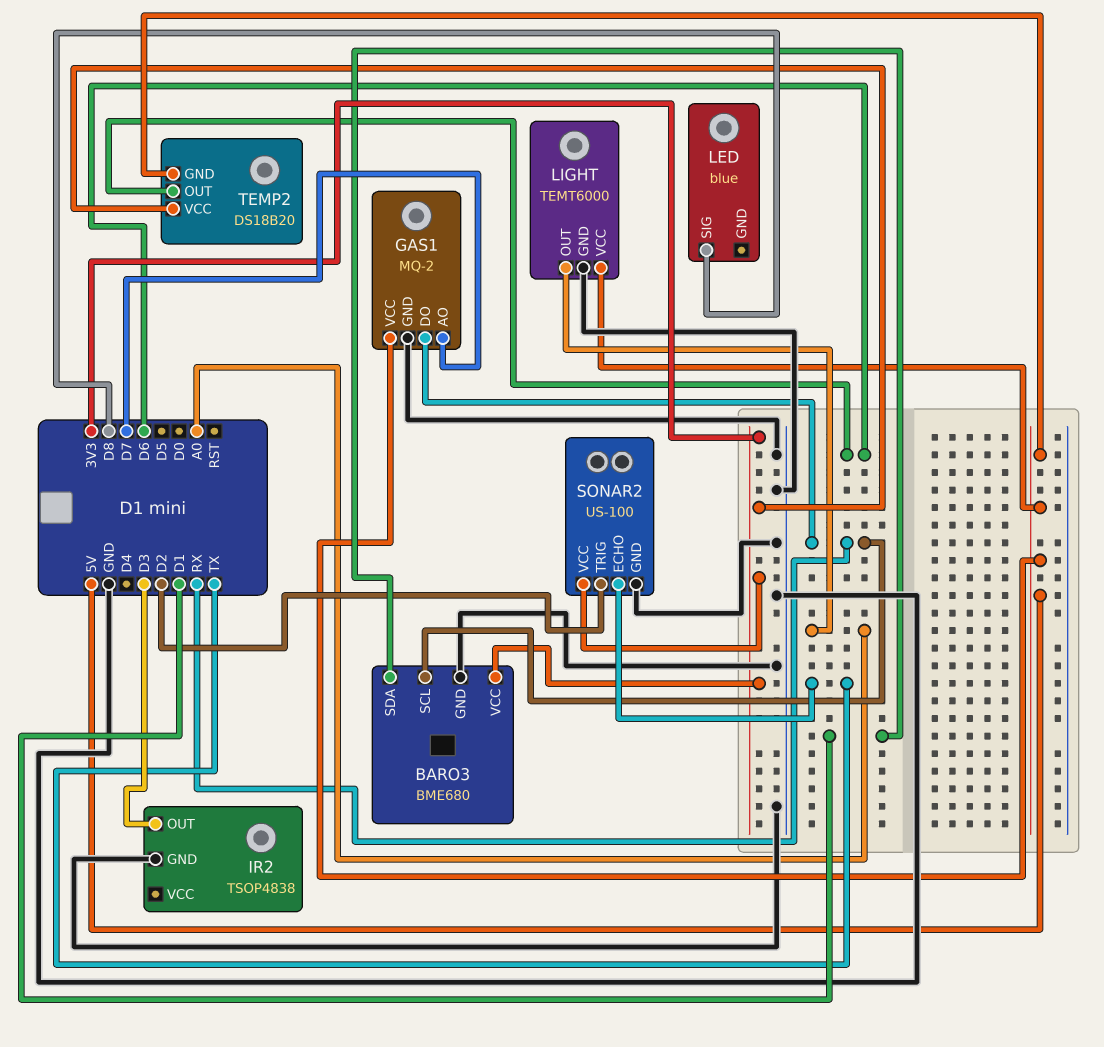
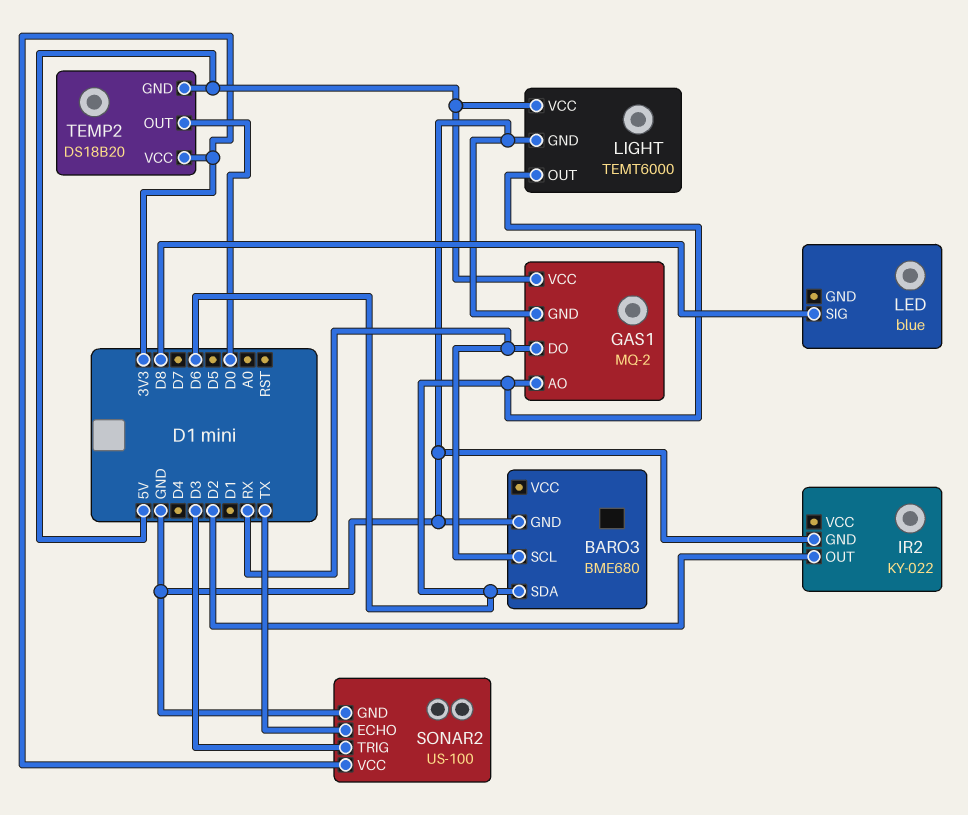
BARO3 pin SDA: D1 -> D6
BARO3 pin VCC: 3V3 -> none
GAS1 pin AO: D7 -> D6
IR2: TSOP4838 -> KY-022
IR2 pin OUT: D3 -> D2
LIGHT pin OUT: A0 -> D6
SONAR2 pin TRIG: D2 -> D3
TEMP2 pin OUT: D6 -> D0

